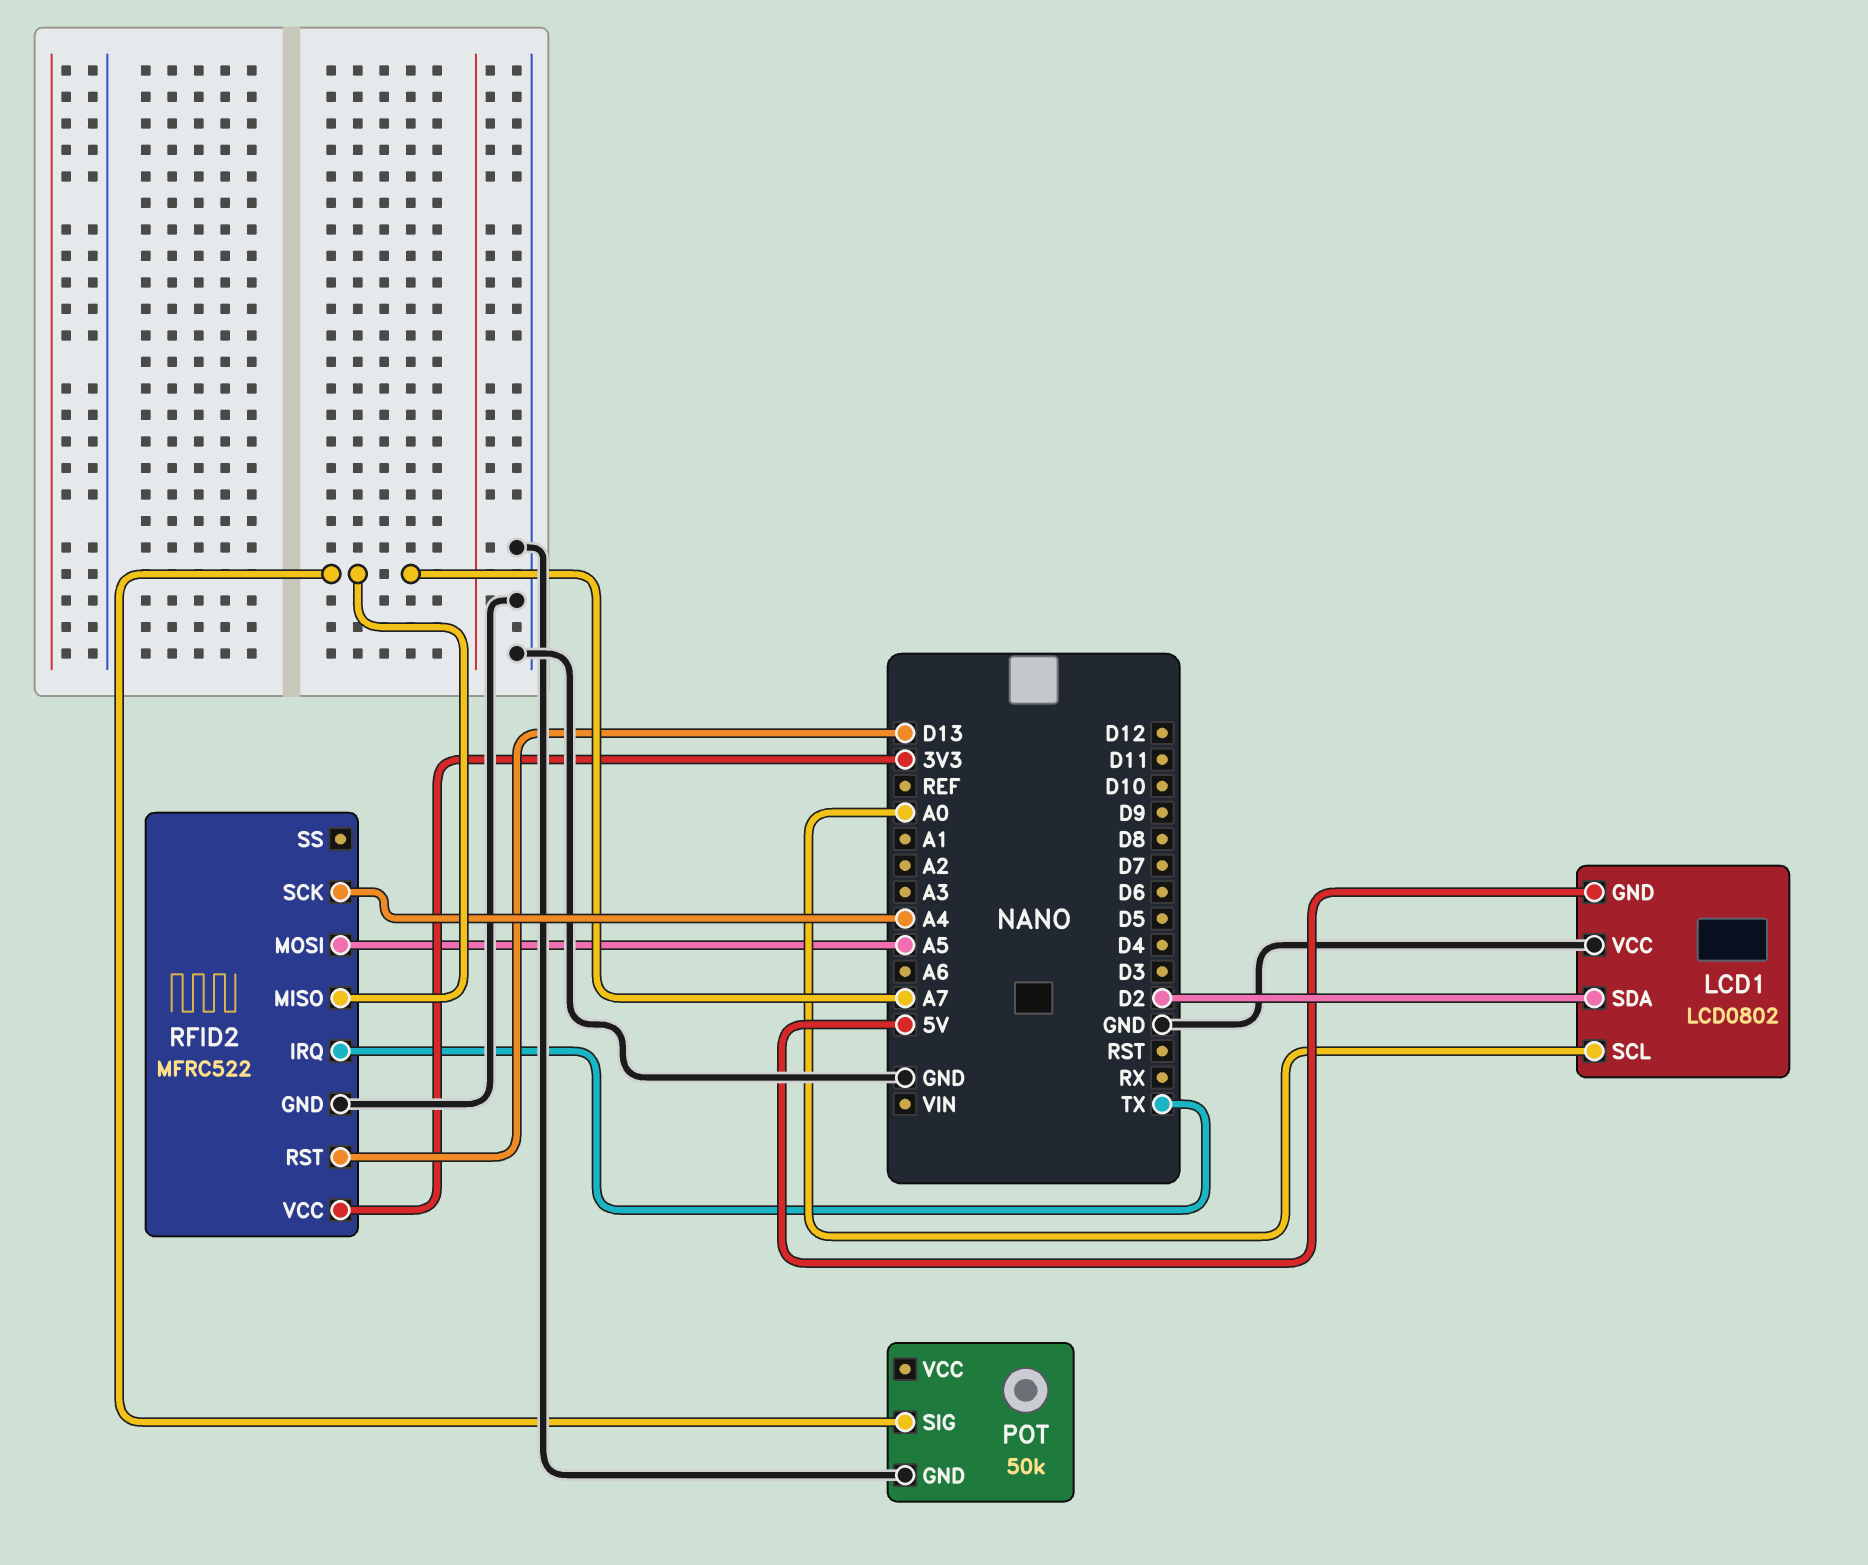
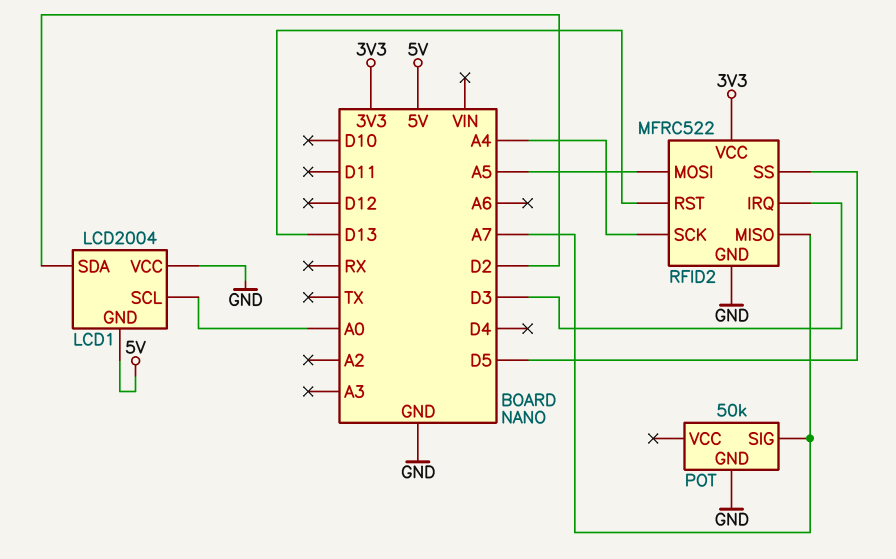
LCD1: LCD0802 -> LCD2004
RFID2 pin IRQ: TX -> D3
RFID2 pin SS: none -> D5

